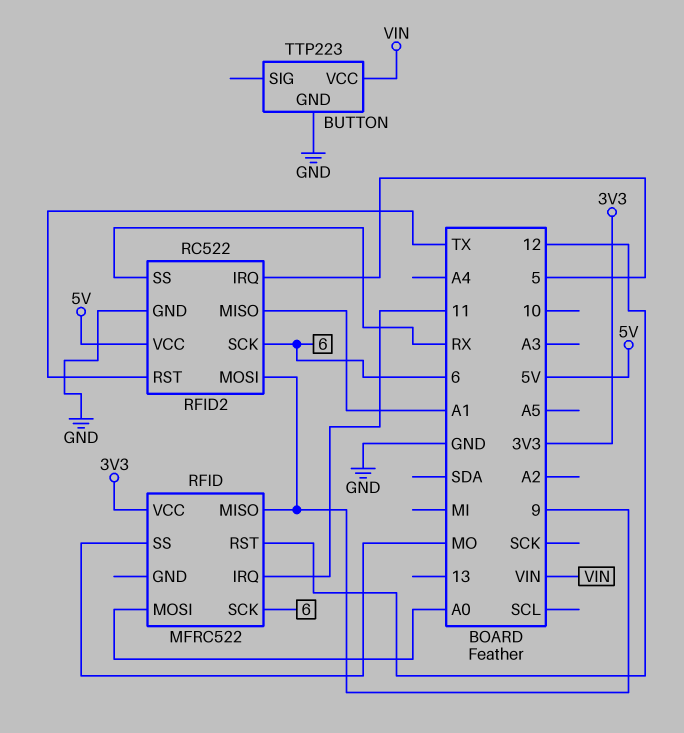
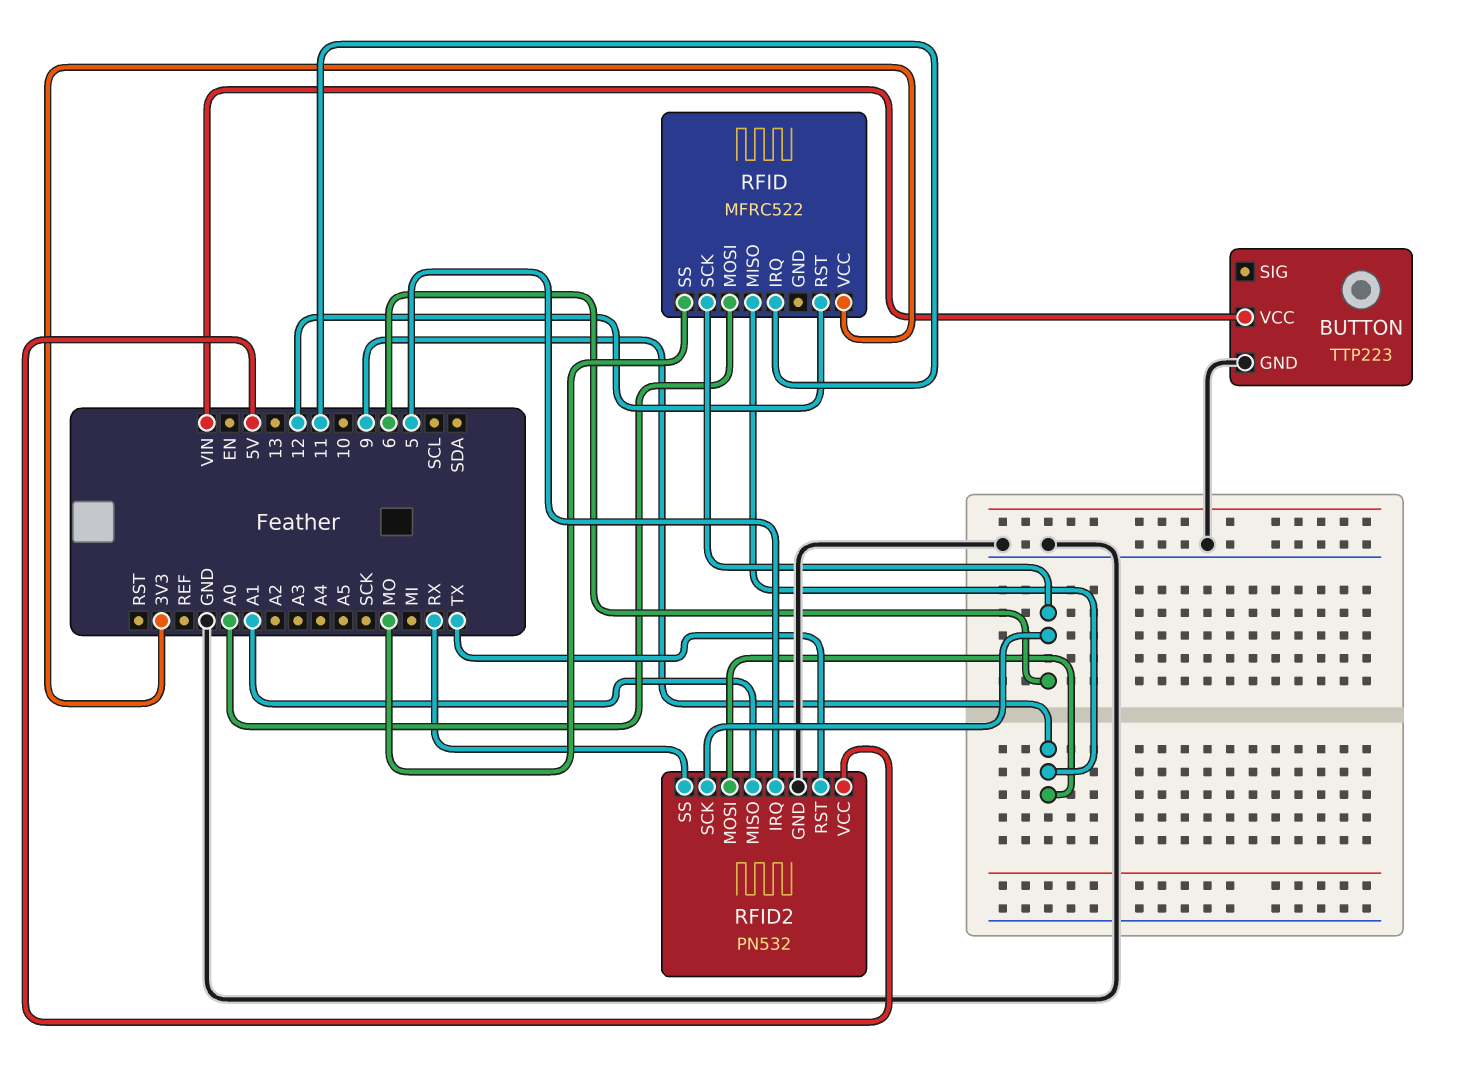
RFID2: RC522 -> PN532

